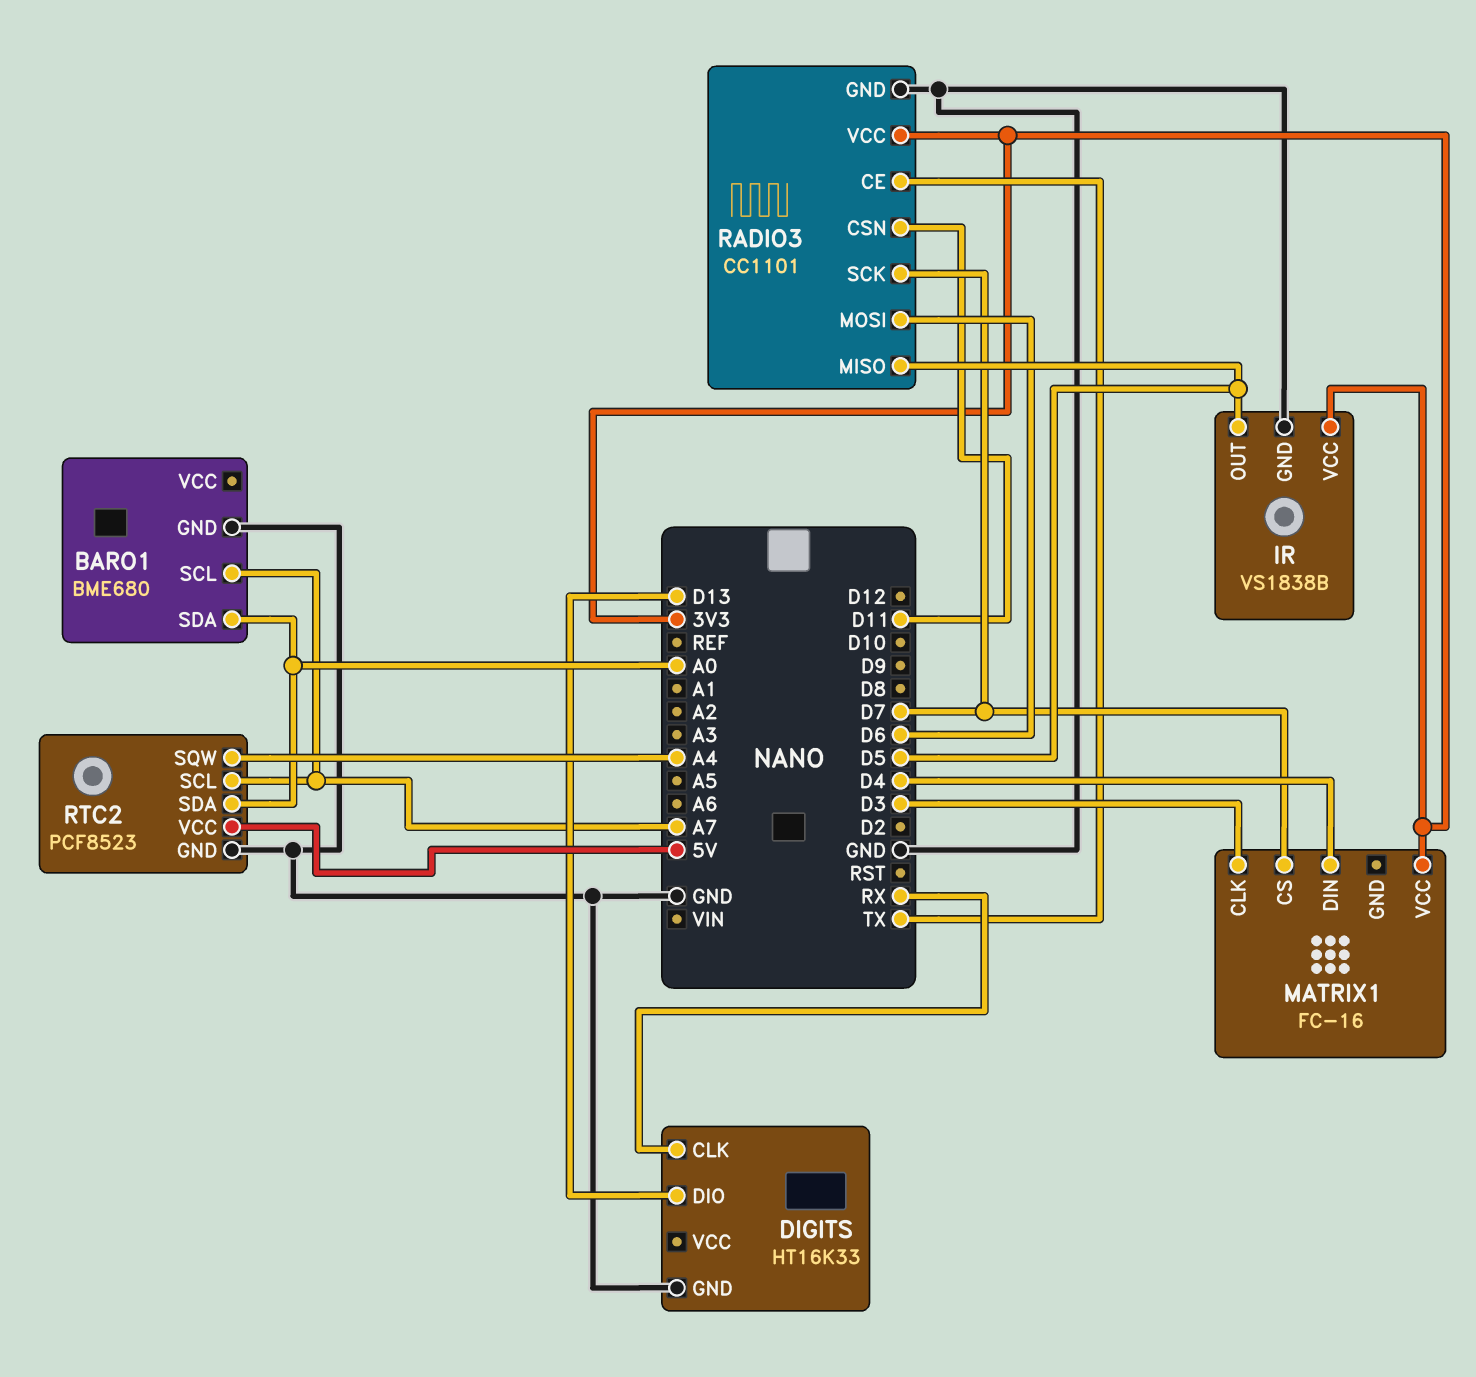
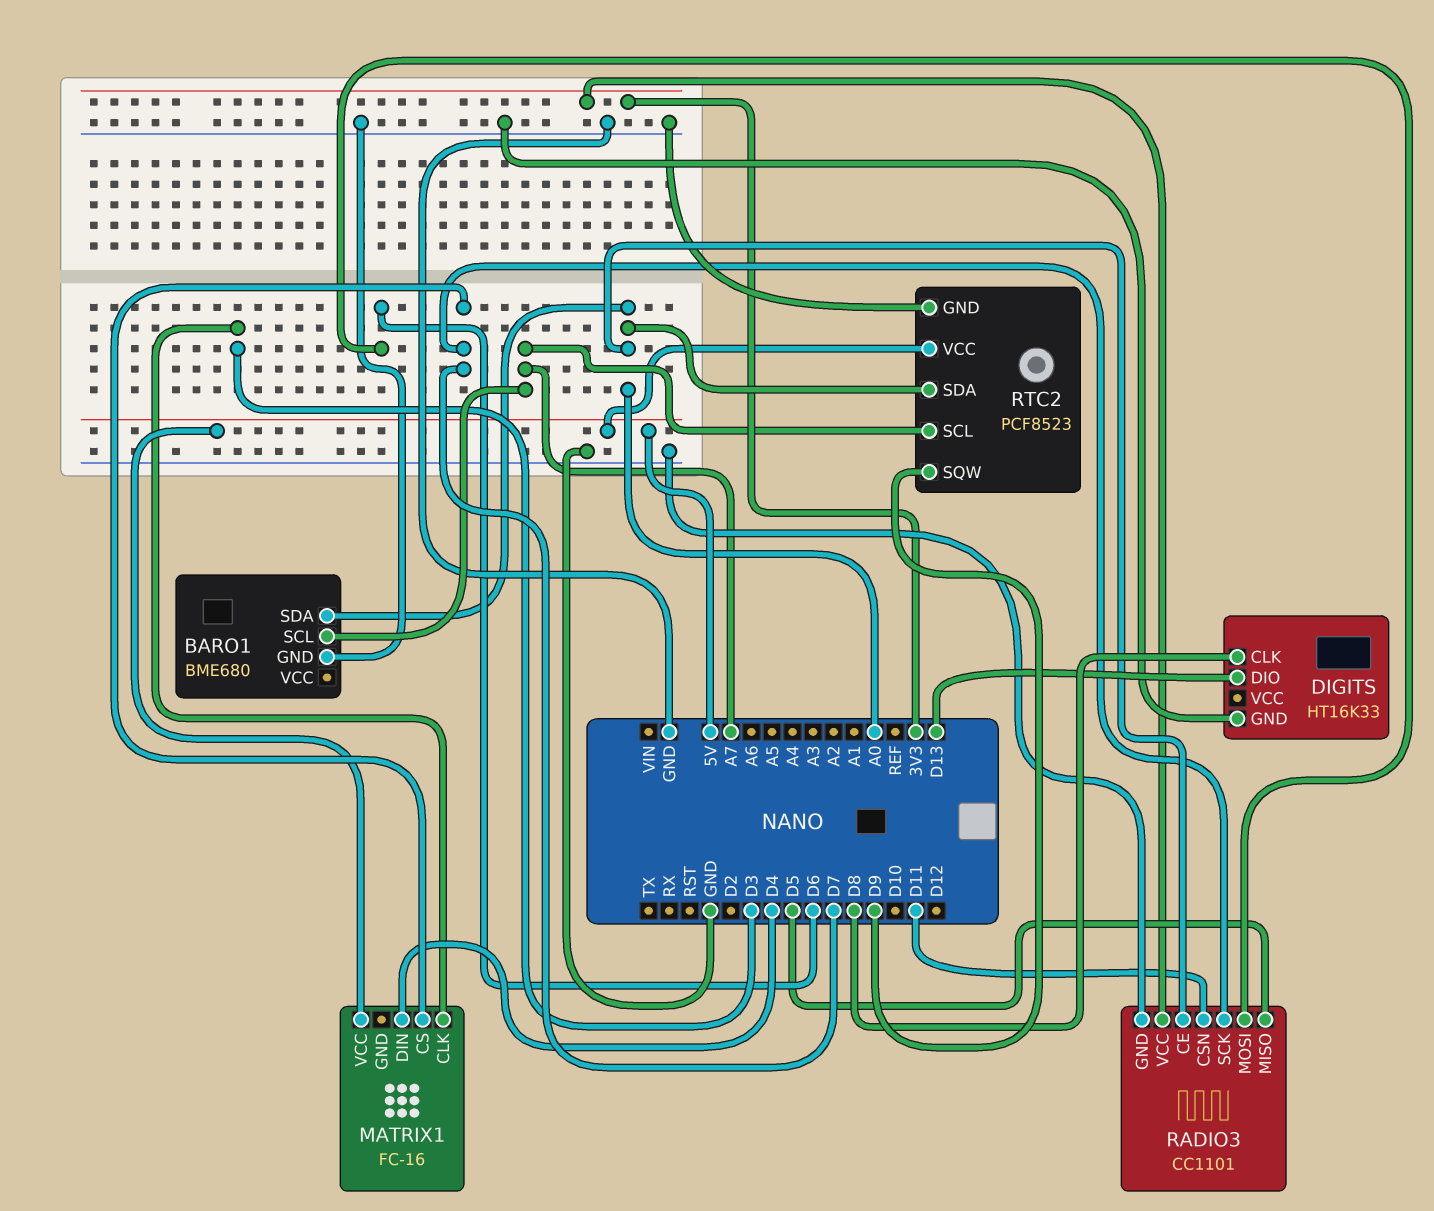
DIGITS pin CLK: RX -> D8
IR: VS1838B -> none
IR pin GND: GND -> none
IR pin OUT: D5 -> none
IR pin VCC: 3V3 -> none
MATRIX1 pin VCC: 3V3 -> 5V
RADIO3 pin CE: TX -> A0
RTC2 pin SQW: A4 -> D9

